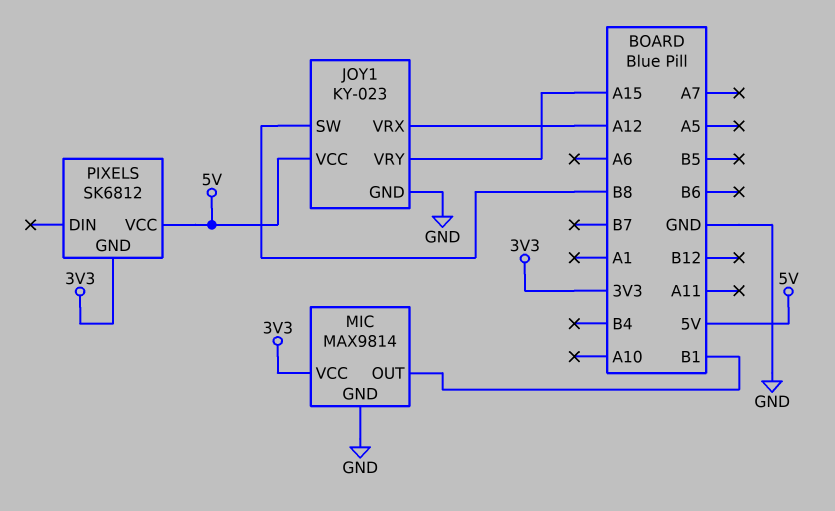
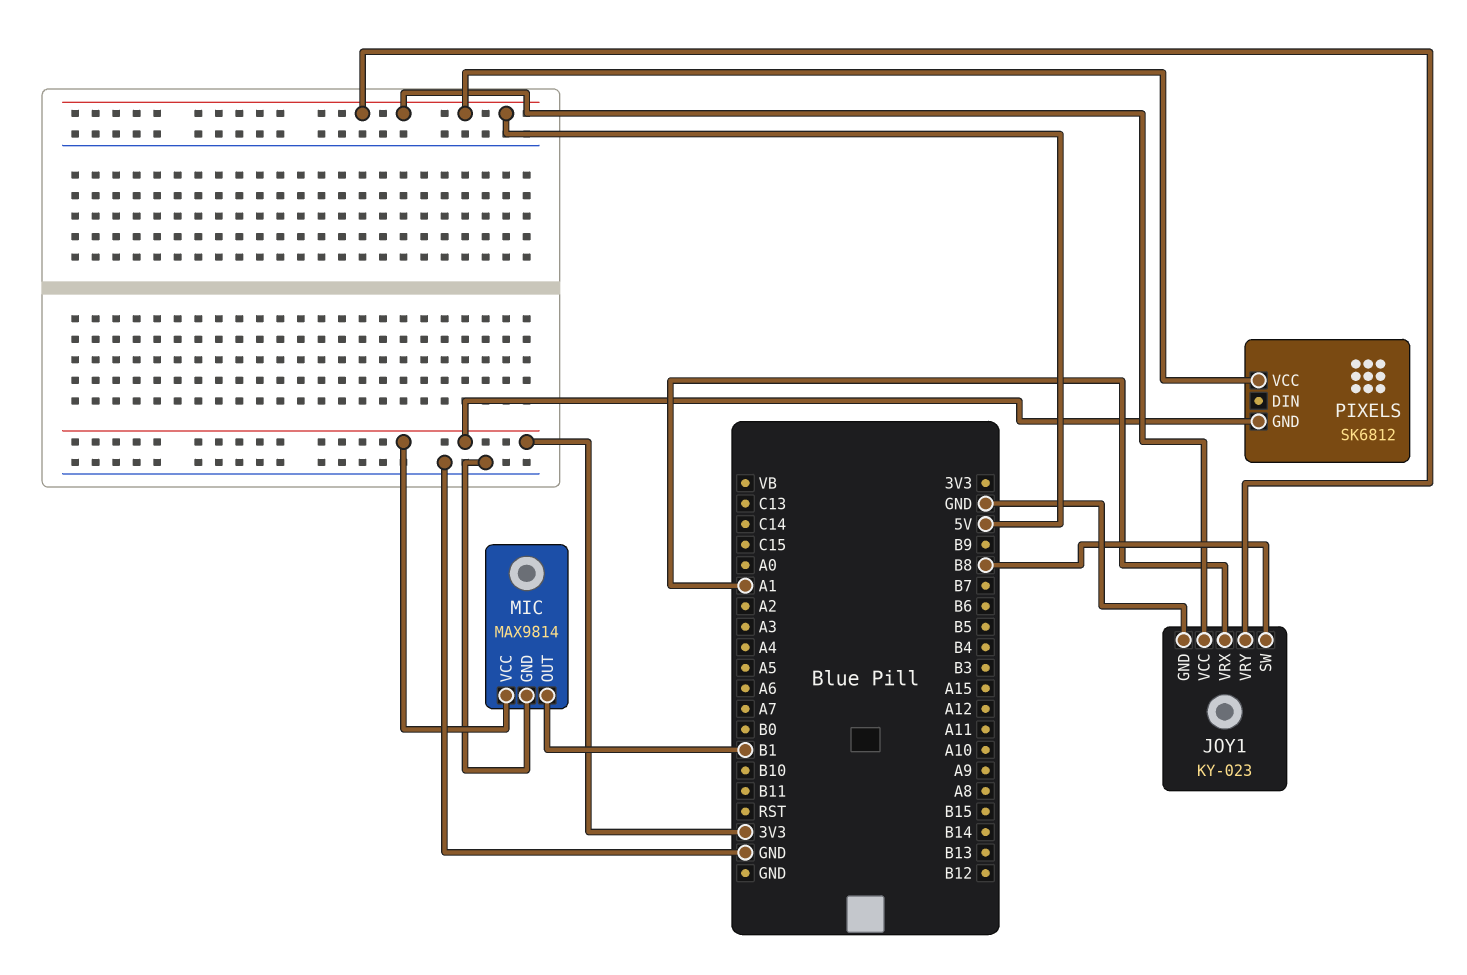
JOY1 pin VRX: A12 -> A1
JOY1 pin VRY: A15 -> 5V

